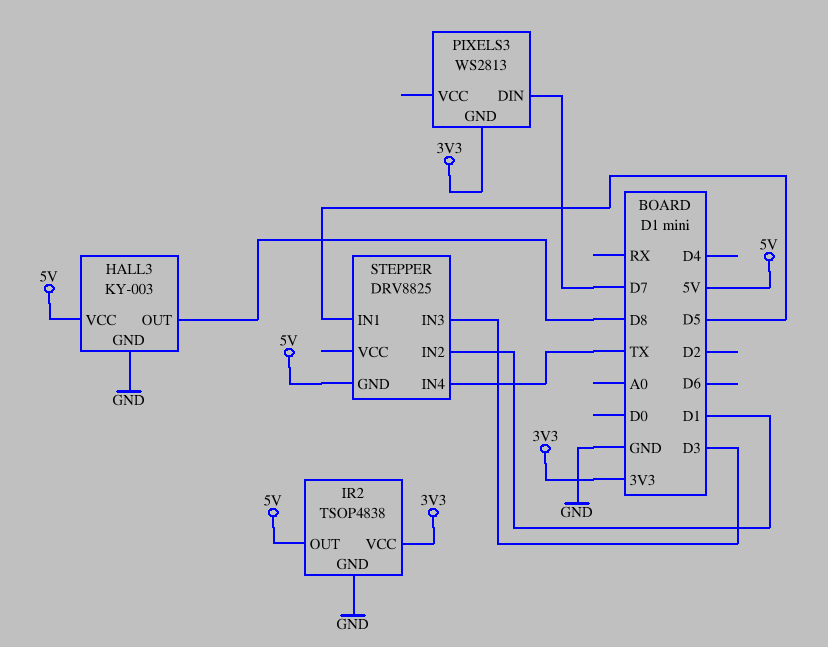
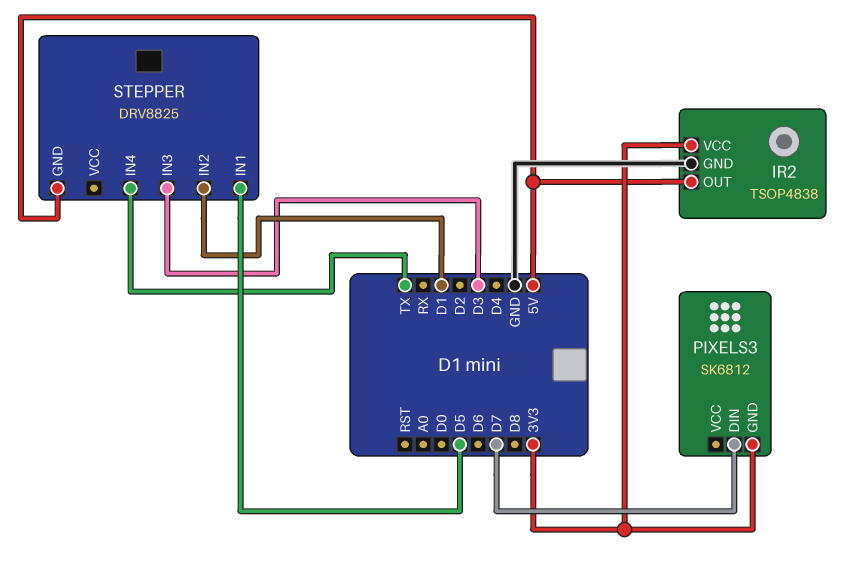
HALL3: KY-003 -> none
HALL3 pin GND: GND -> none
HALL3 pin OUT: D8 -> none
HALL3 pin VCC: 5V -> none
PIXELS3: WS2813 -> SK6812

